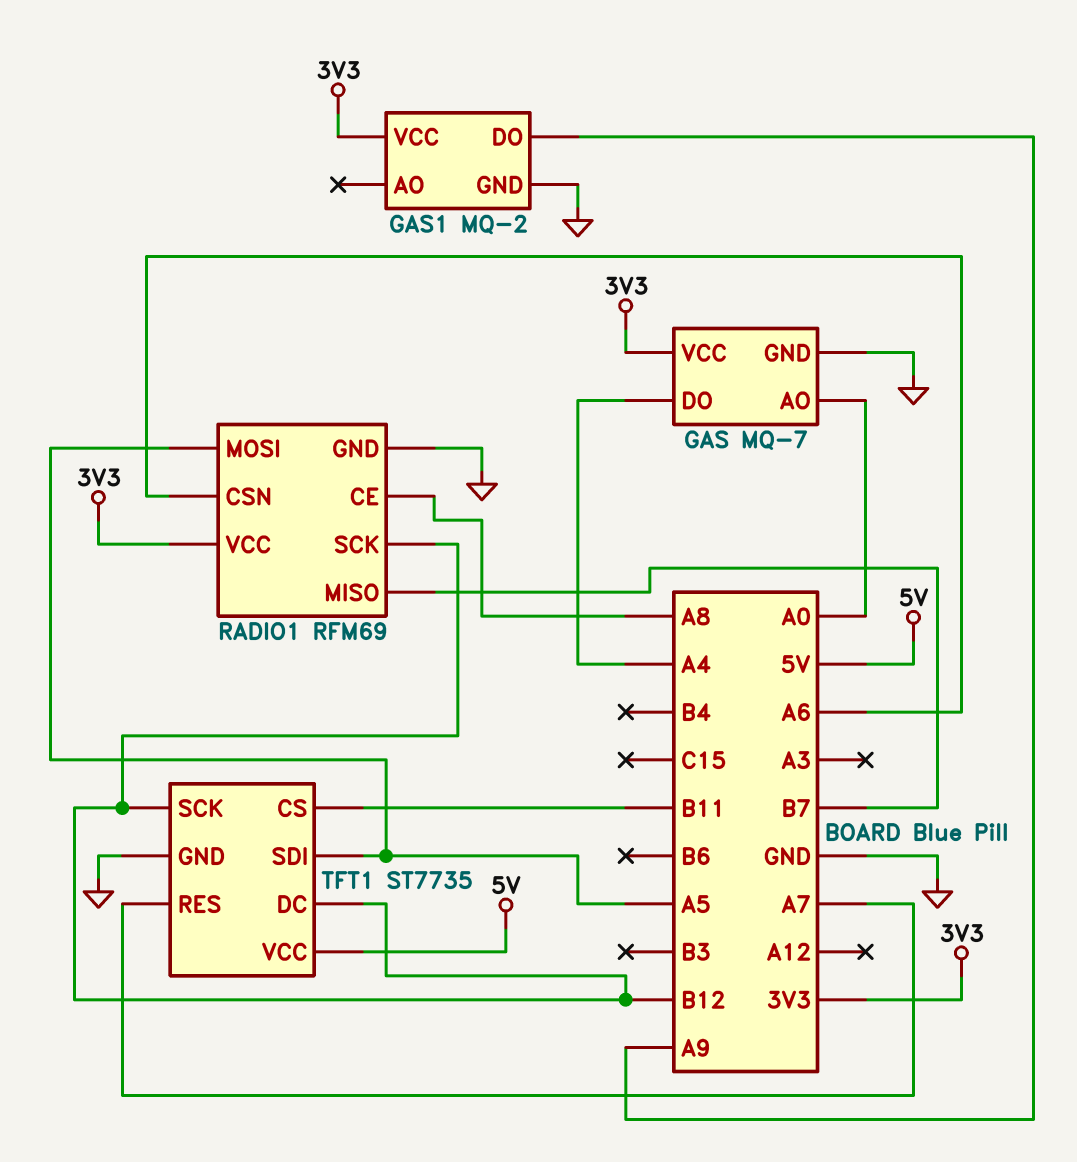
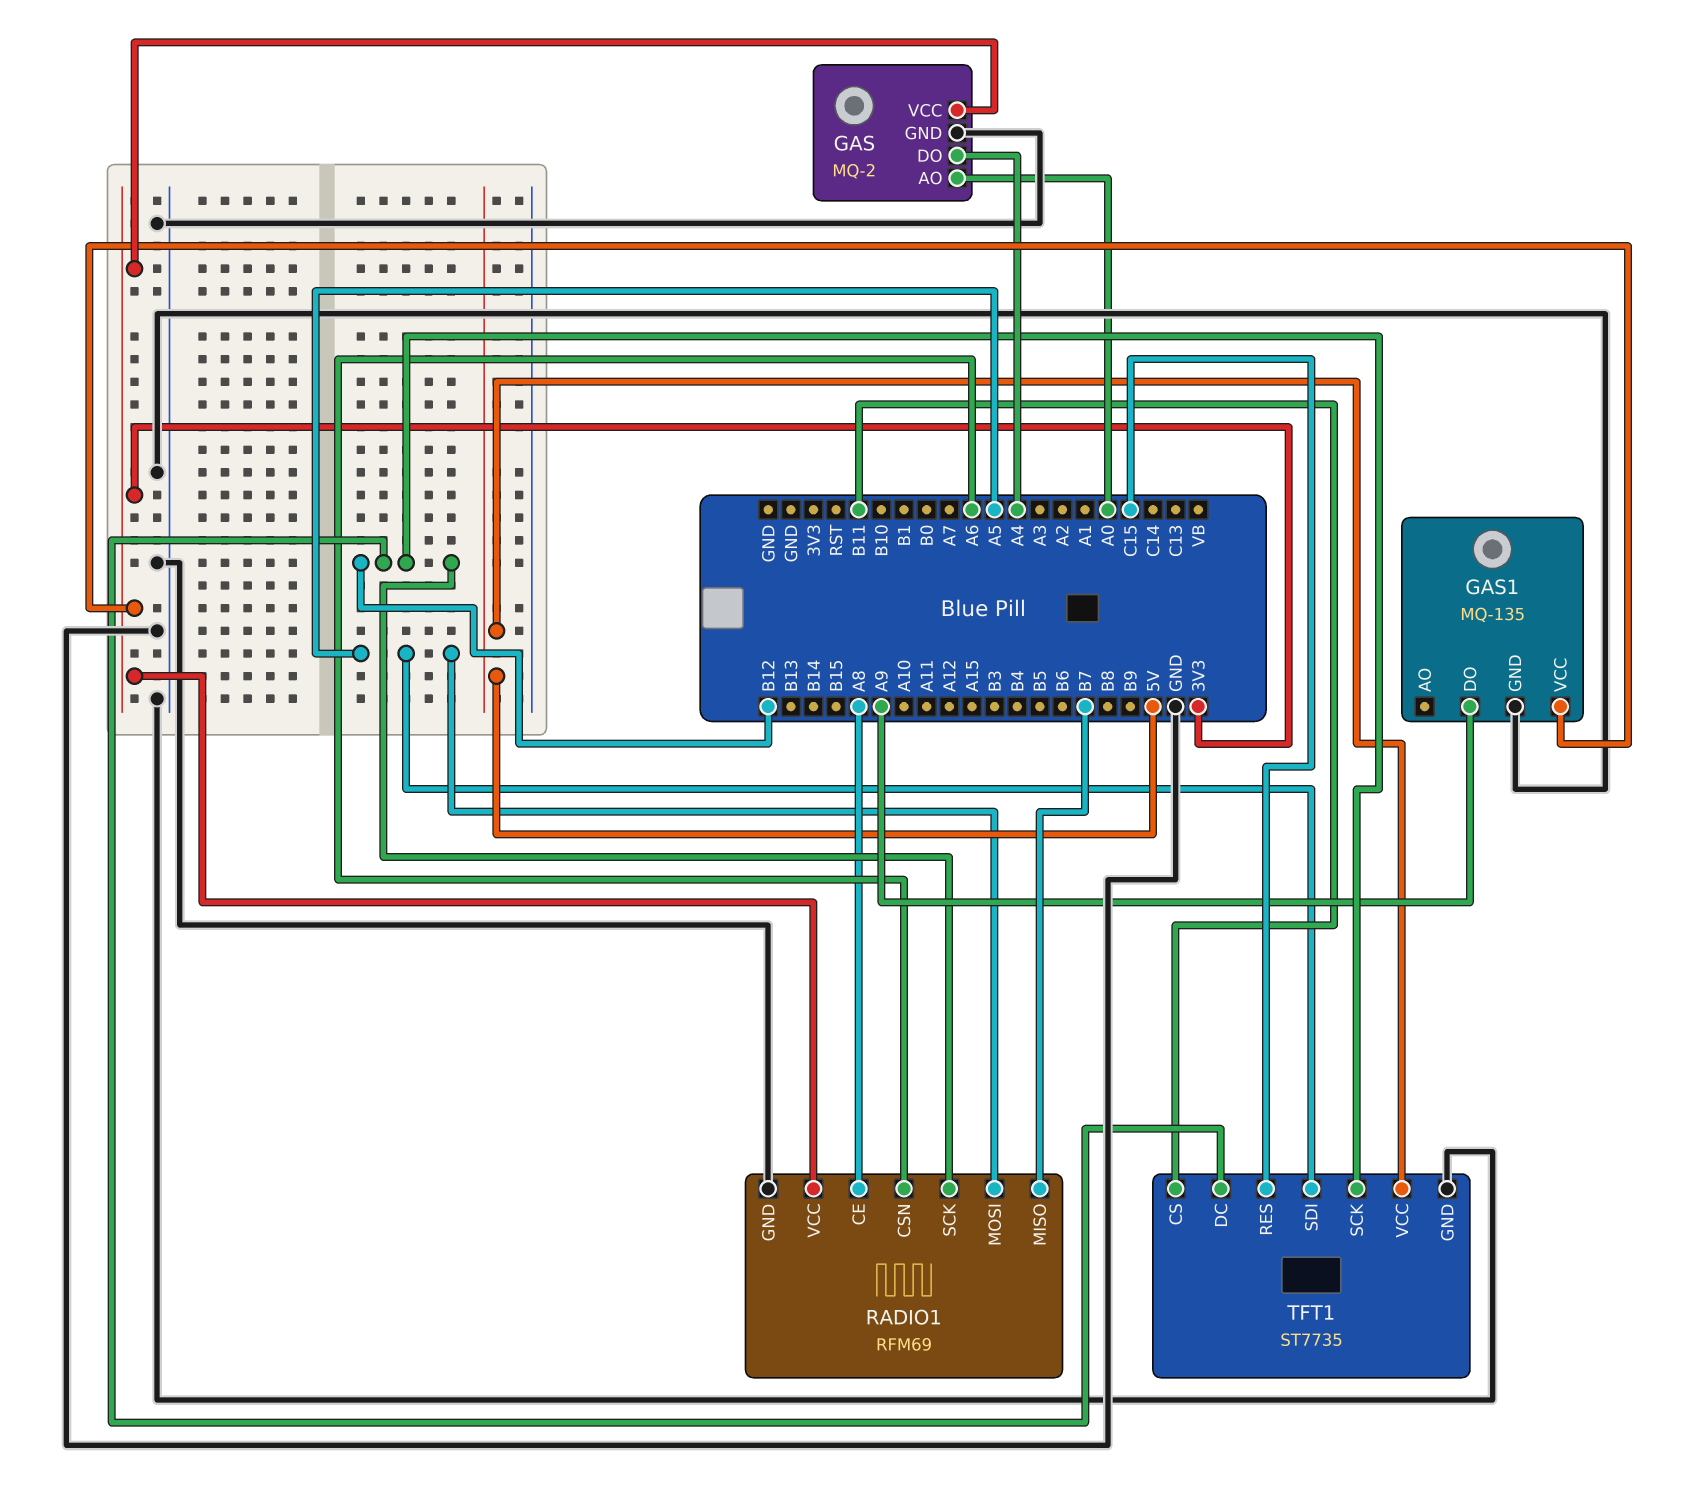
GAS: MQ-7 -> MQ-2
GAS1: MQ-2 -> MQ-135
TFT1 pin RES: A7 -> C15

